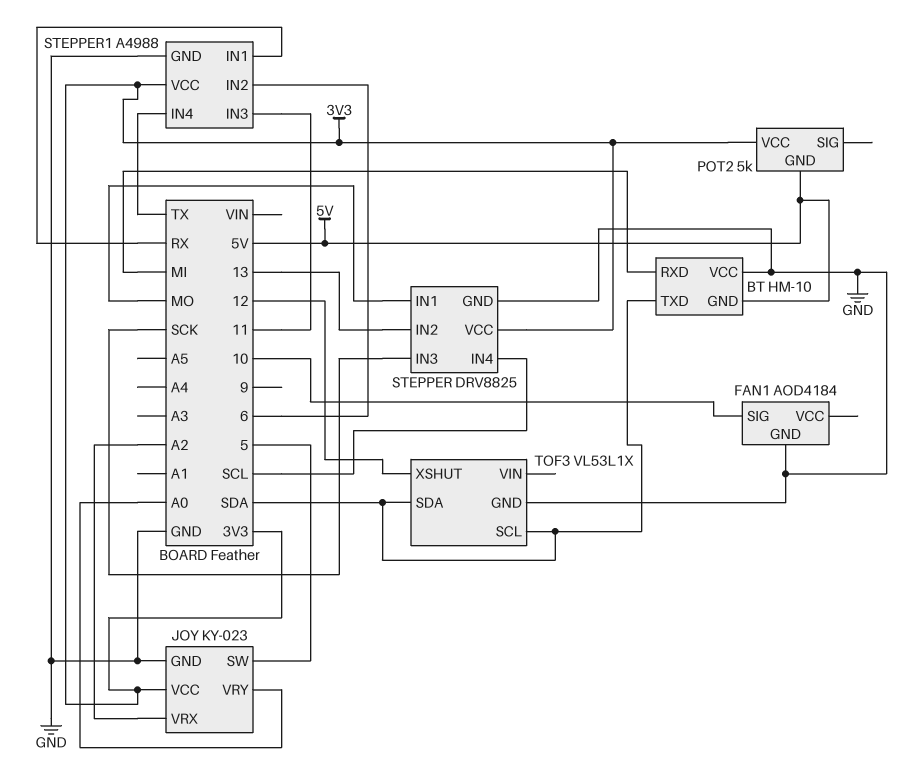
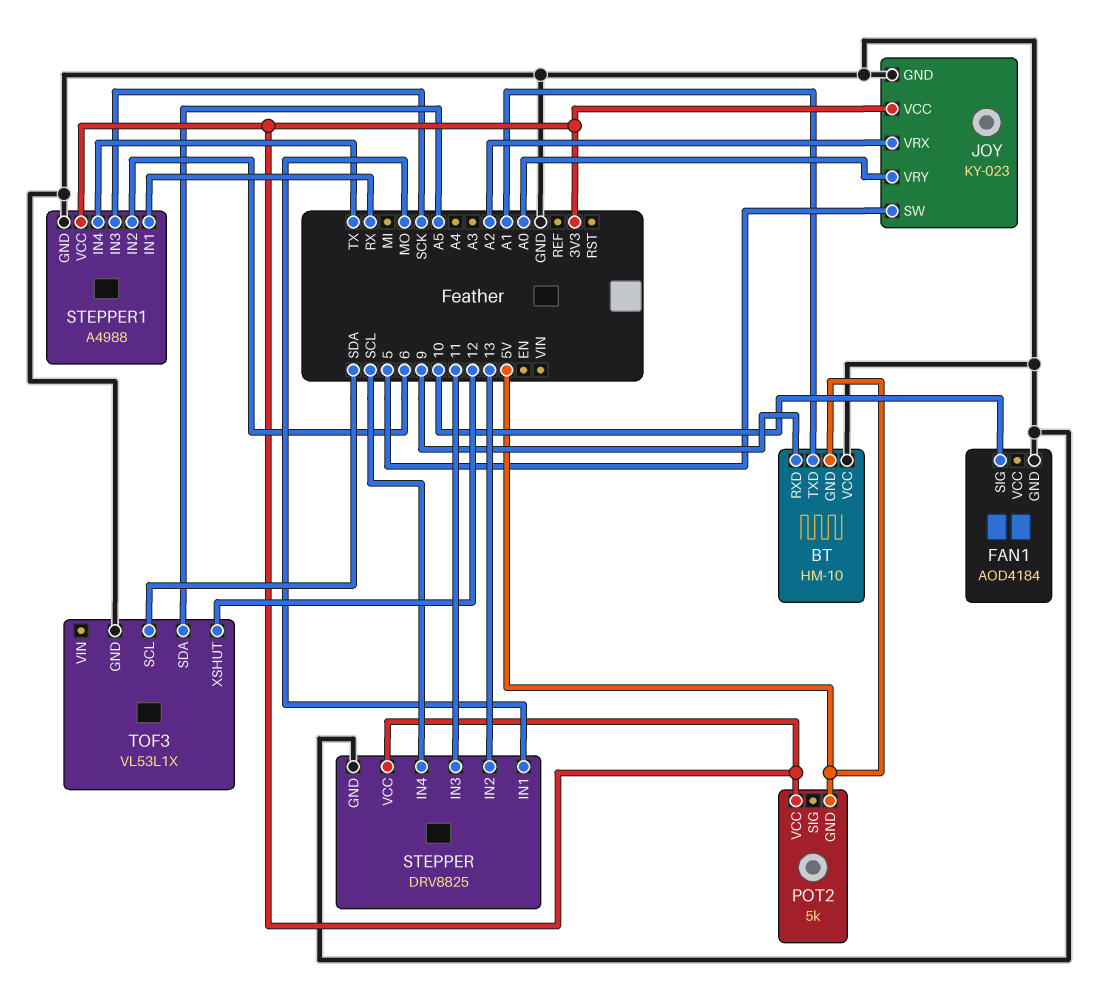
BT pin RXD: MI -> 9
BT pin TXD: SDA -> A1
STEPPER pin IN3: SCK -> 11
STEPPER1 pin IN3: 11 -> SCK
TOF3 pin SDA: SDA -> A5

